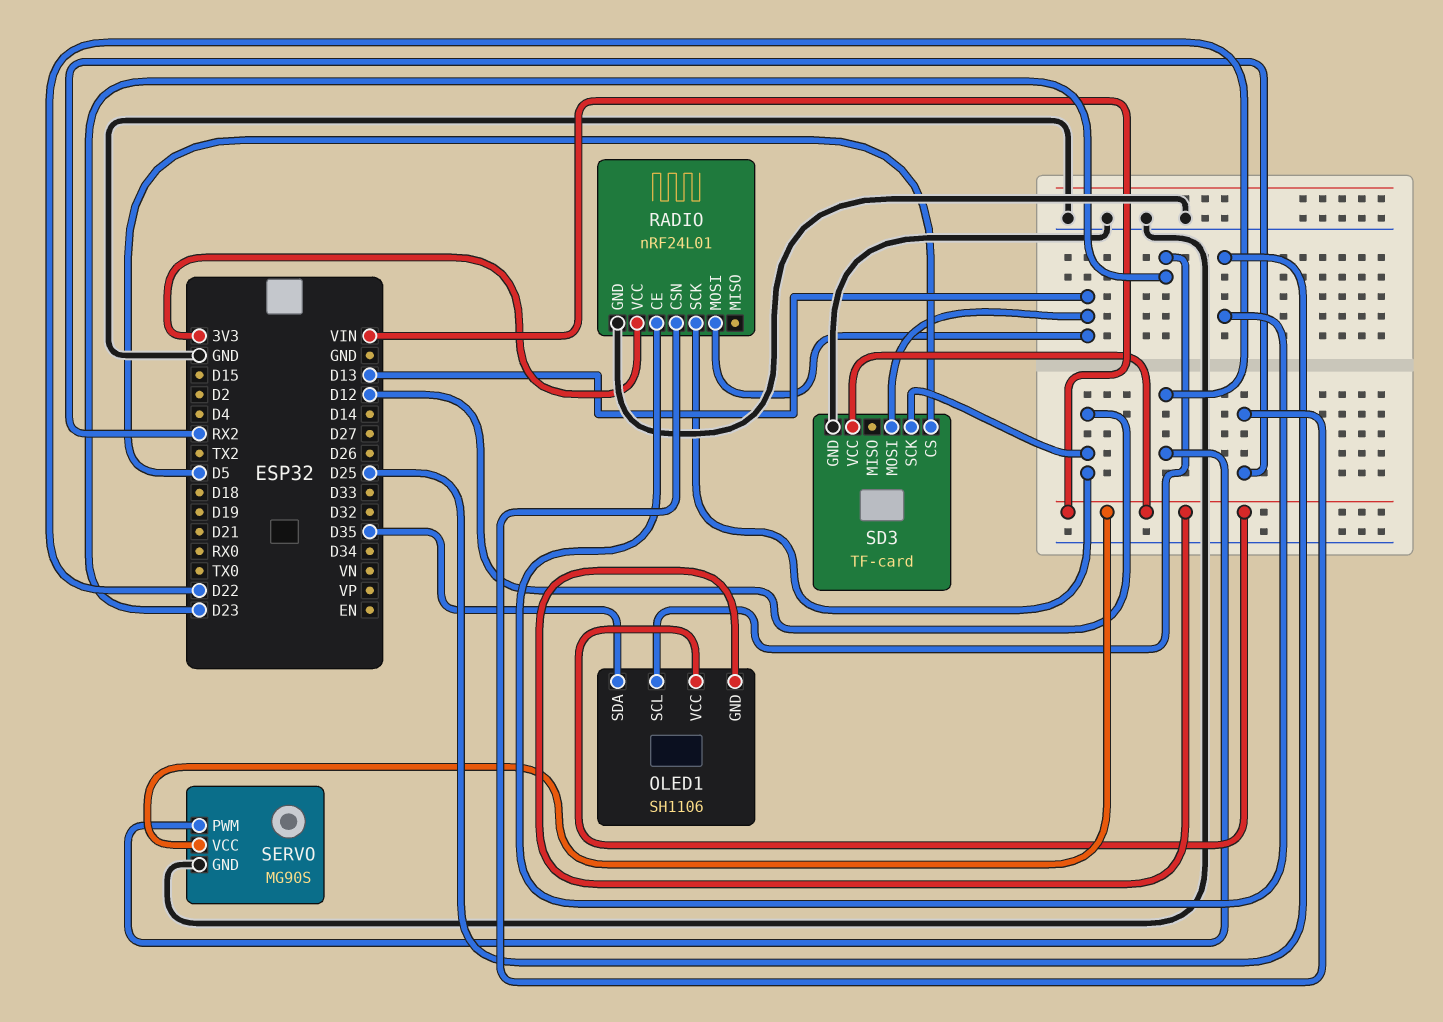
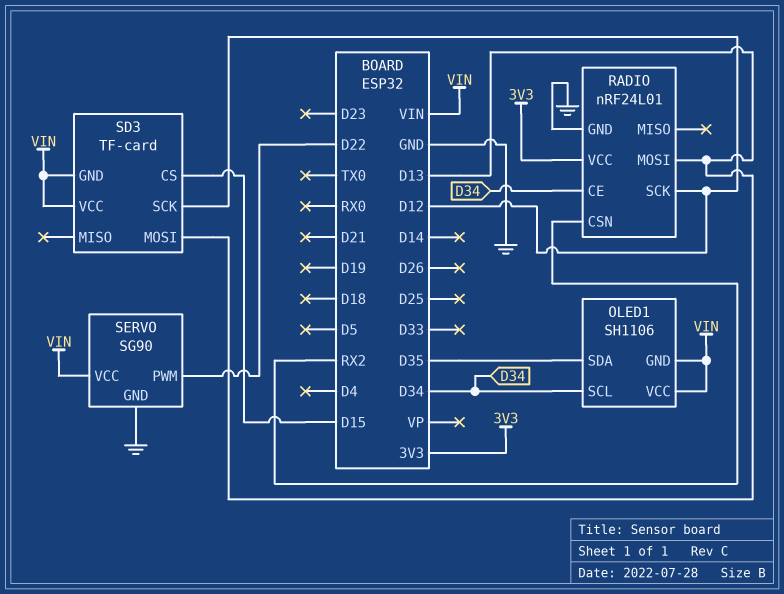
OLED1 pin SCL: D23 -> D34
RADIO pin CE: D25 -> D34
SD3 pin CS: D5 -> D15
SD3 pin GND: GND -> VIN
SERVO: MG90S -> SG90

